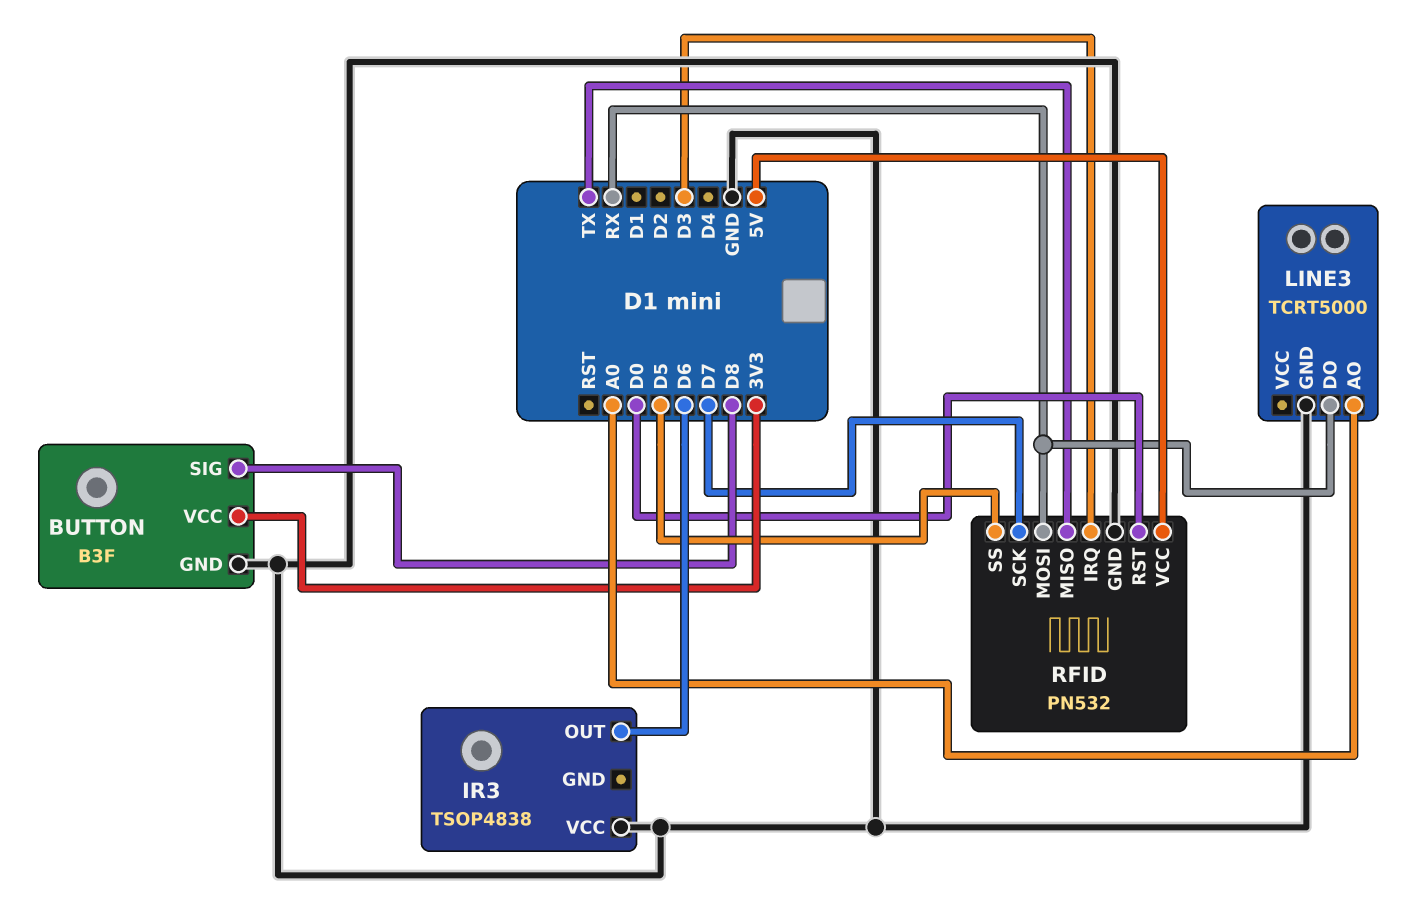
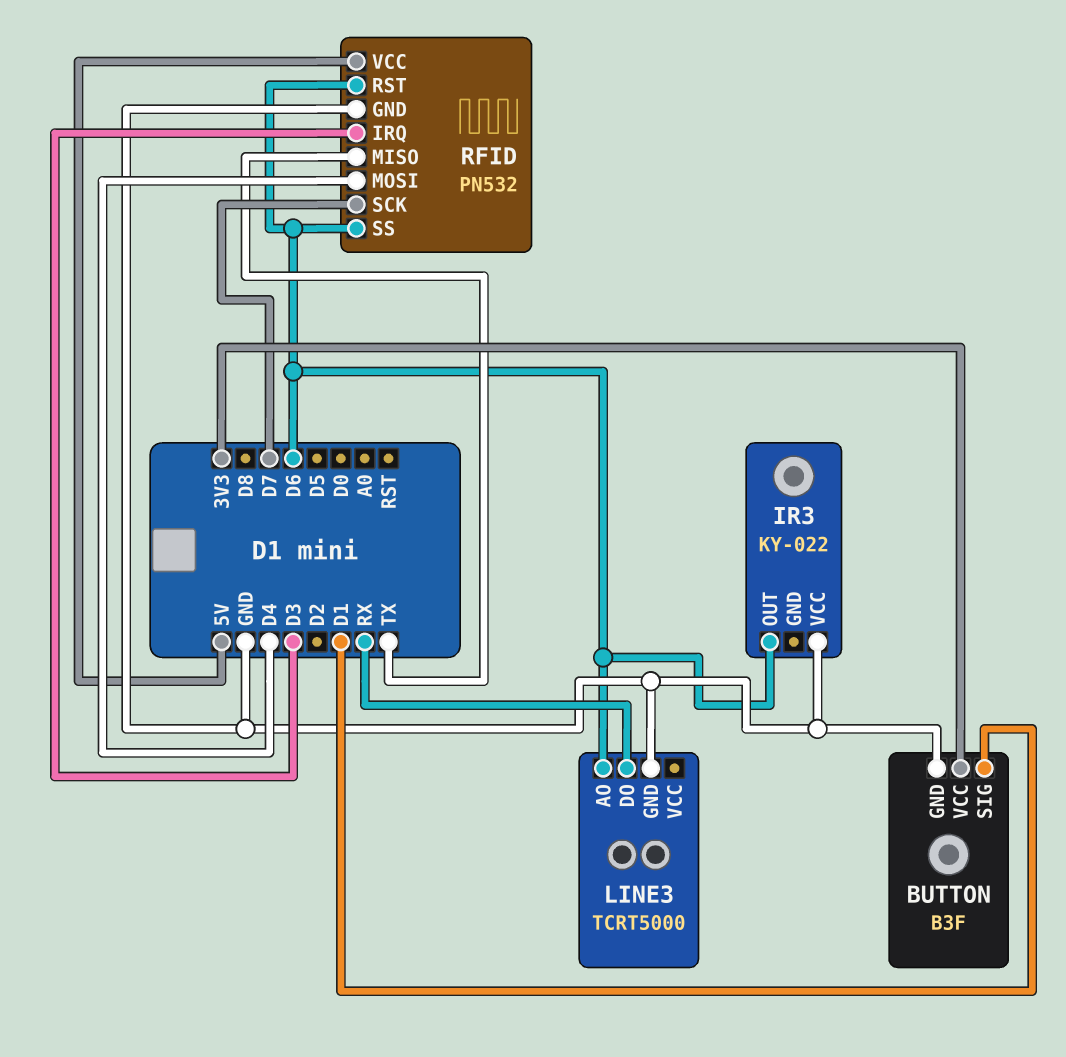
BUTTON pin SIG: D8 -> D1
IR3: TSOP4838 -> KY-022
LINE3 pin AO: A0 -> D6
RFID pin MOSI: RX -> D4
RFID pin RST: D0 -> D6
RFID pin SS: D5 -> D6

